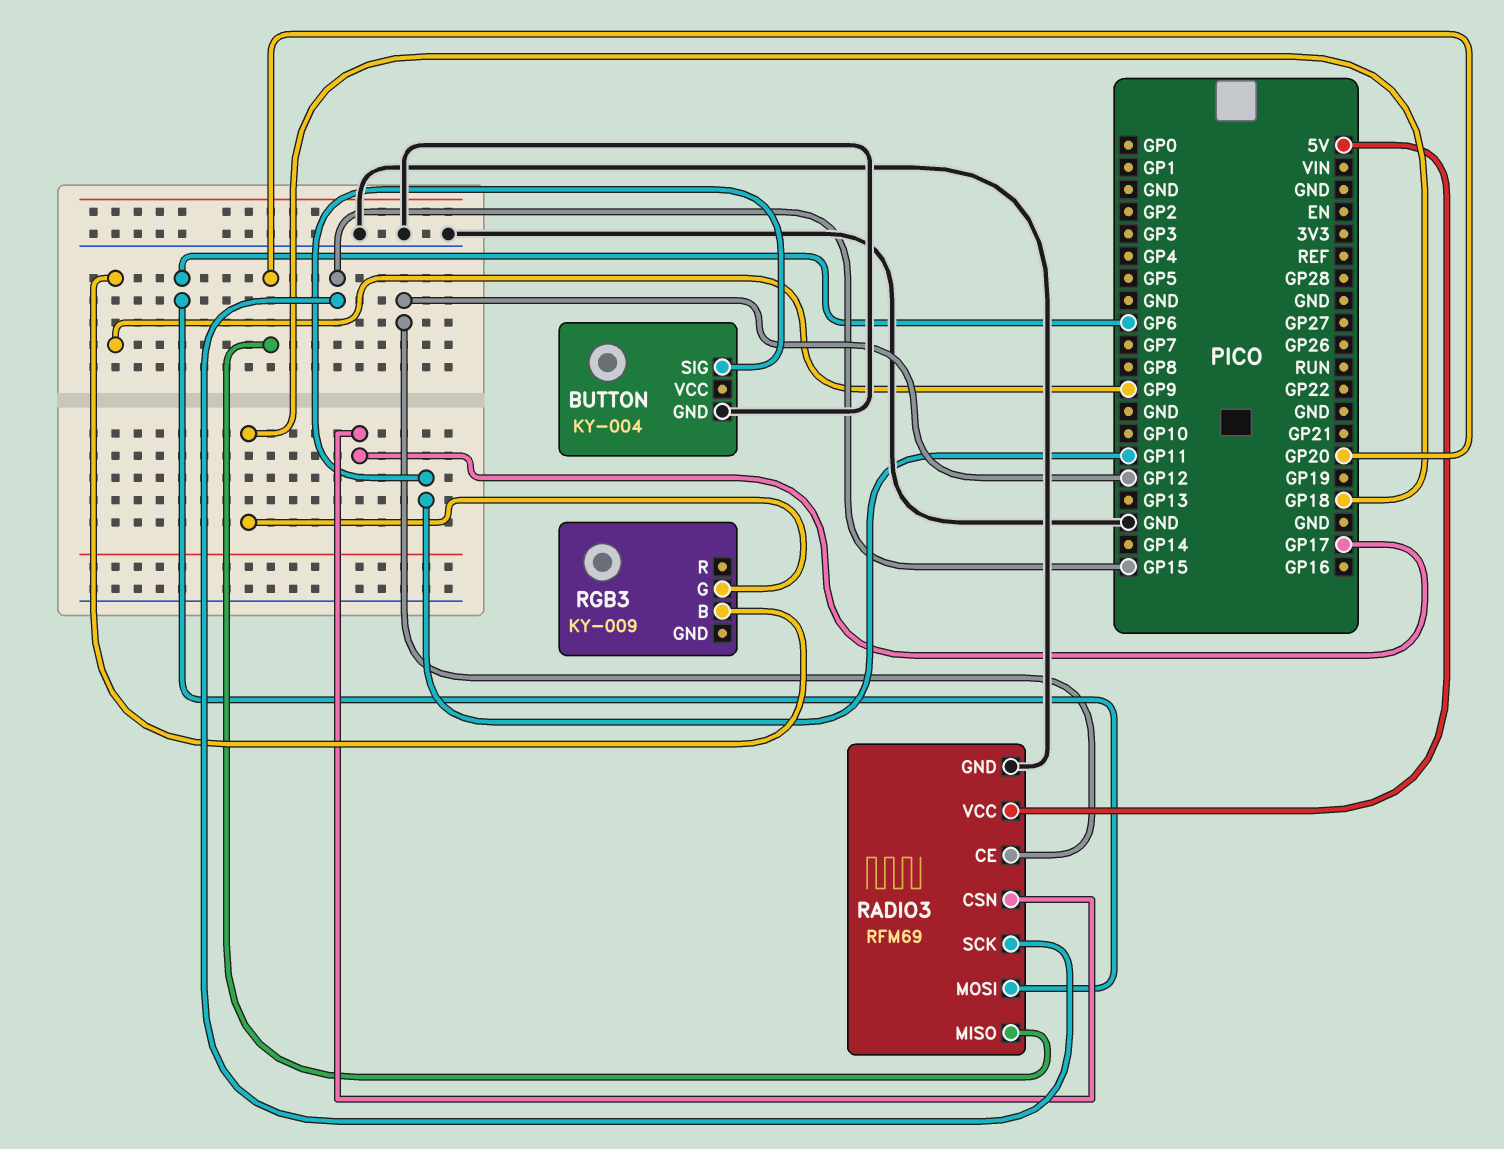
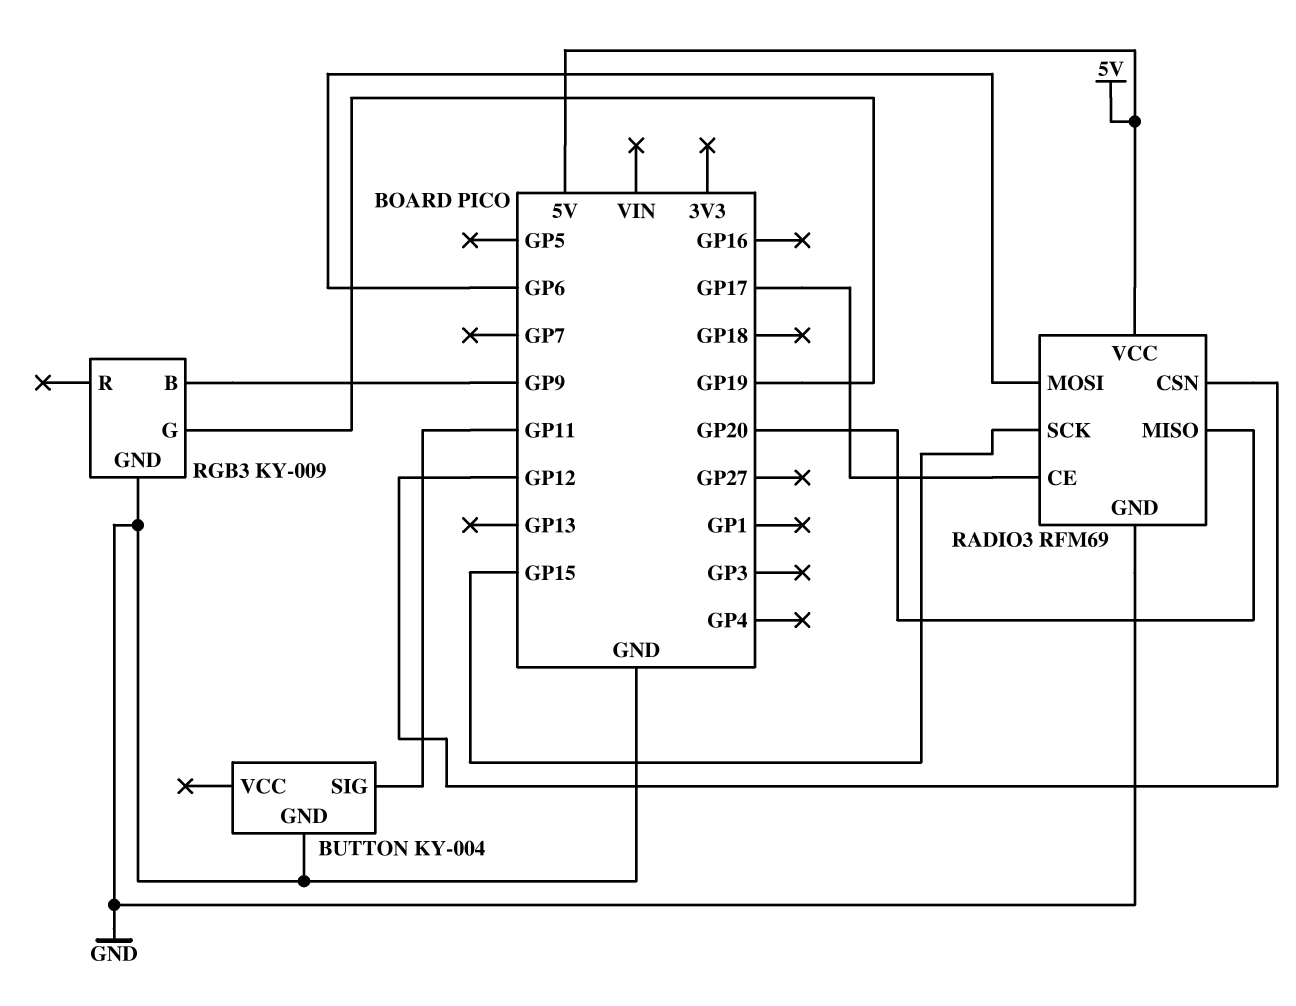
RADIO3 pin CE: GP12 -> GP17
RADIO3 pin CSN: GP17 -> GP12
RGB3 pin G: GP18 -> GP19
RGB3 pin GND: none -> GND

